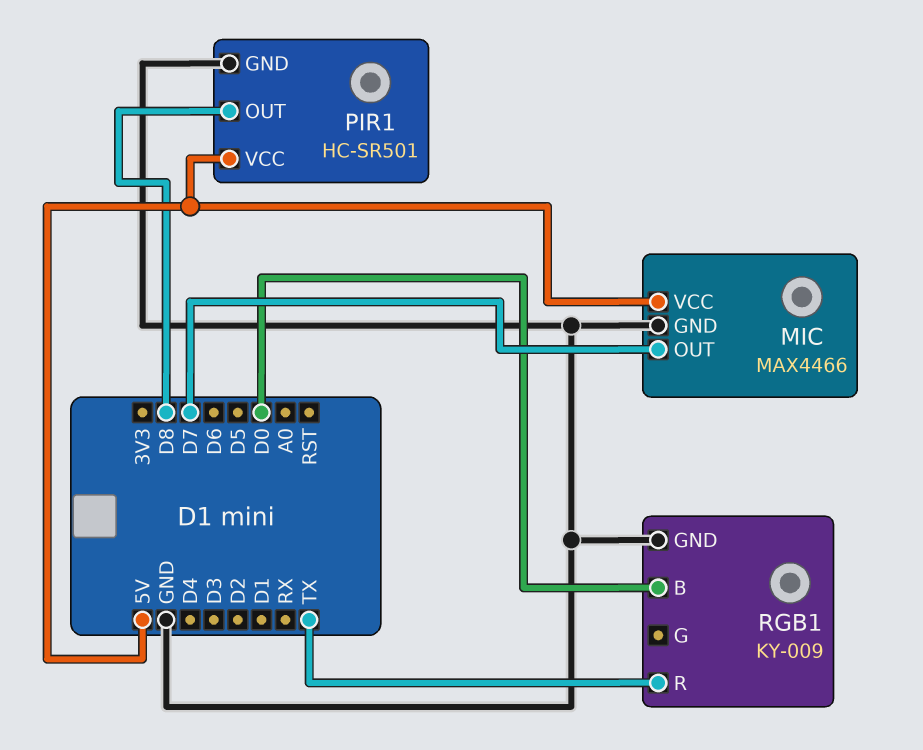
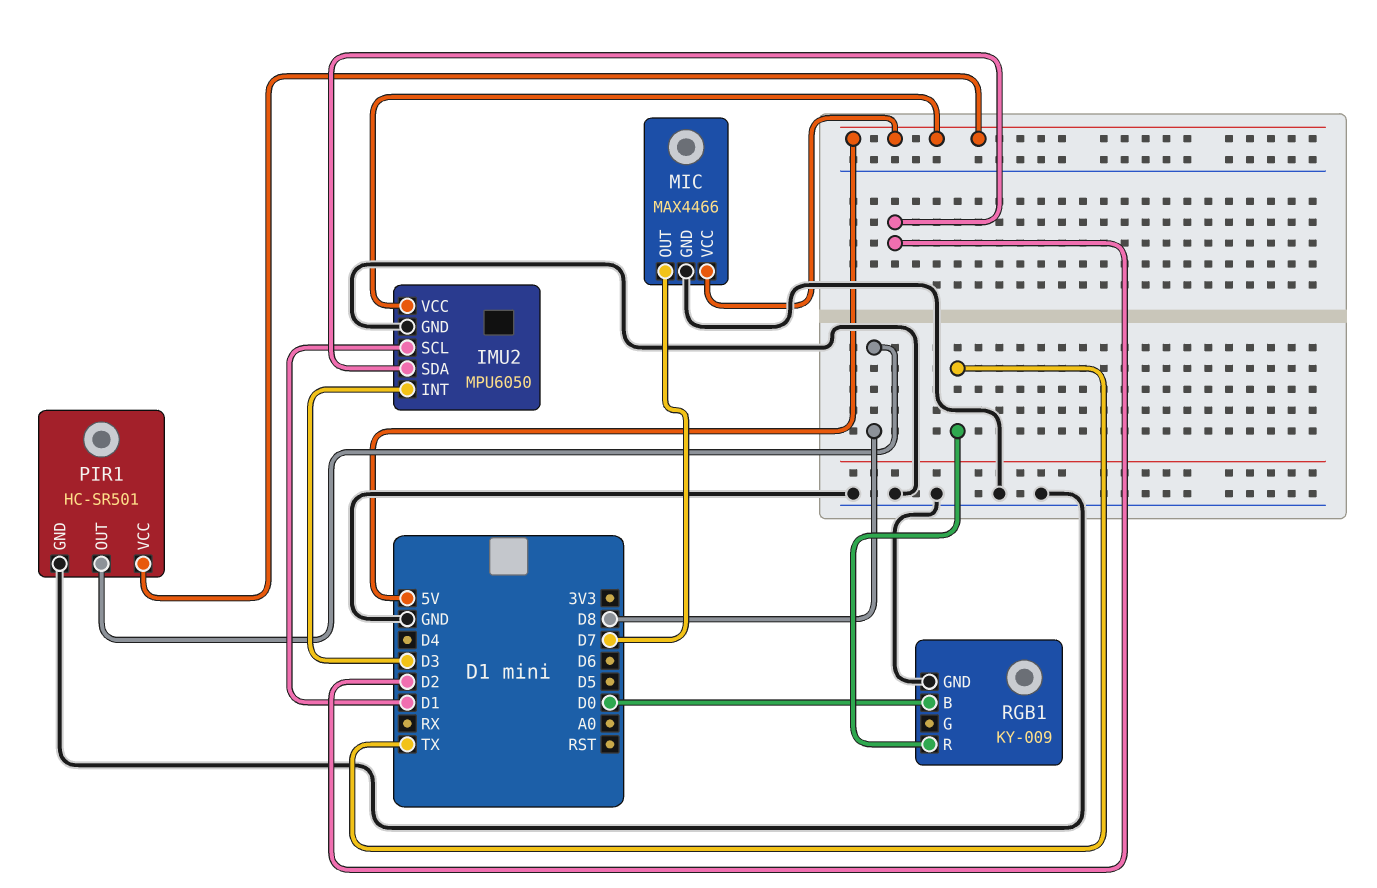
IMU2: none -> MPU6050
IMU2 pin GND: none -> GND
IMU2 pin INT: none -> D3
IMU2 pin SCL: none -> D1
IMU2 pin SDA: none -> D2
IMU2 pin VCC: none -> 5V

